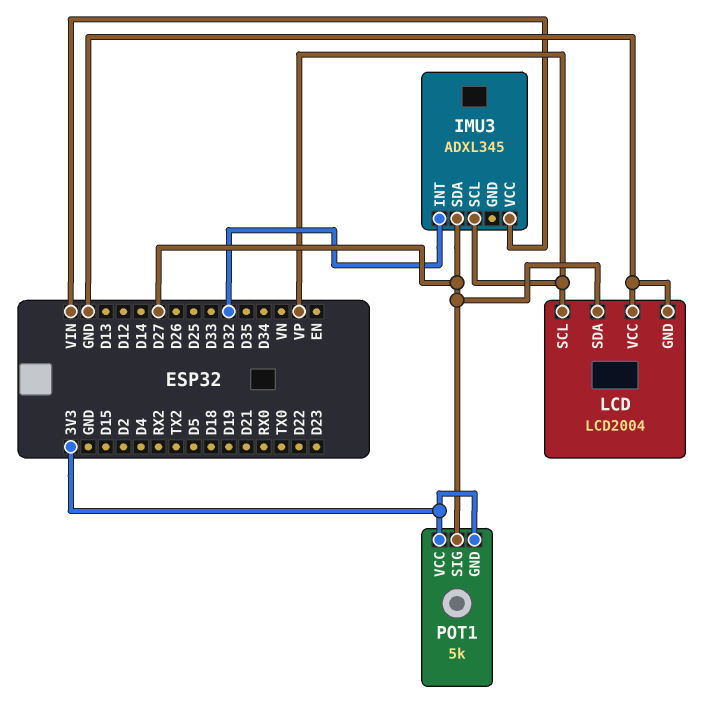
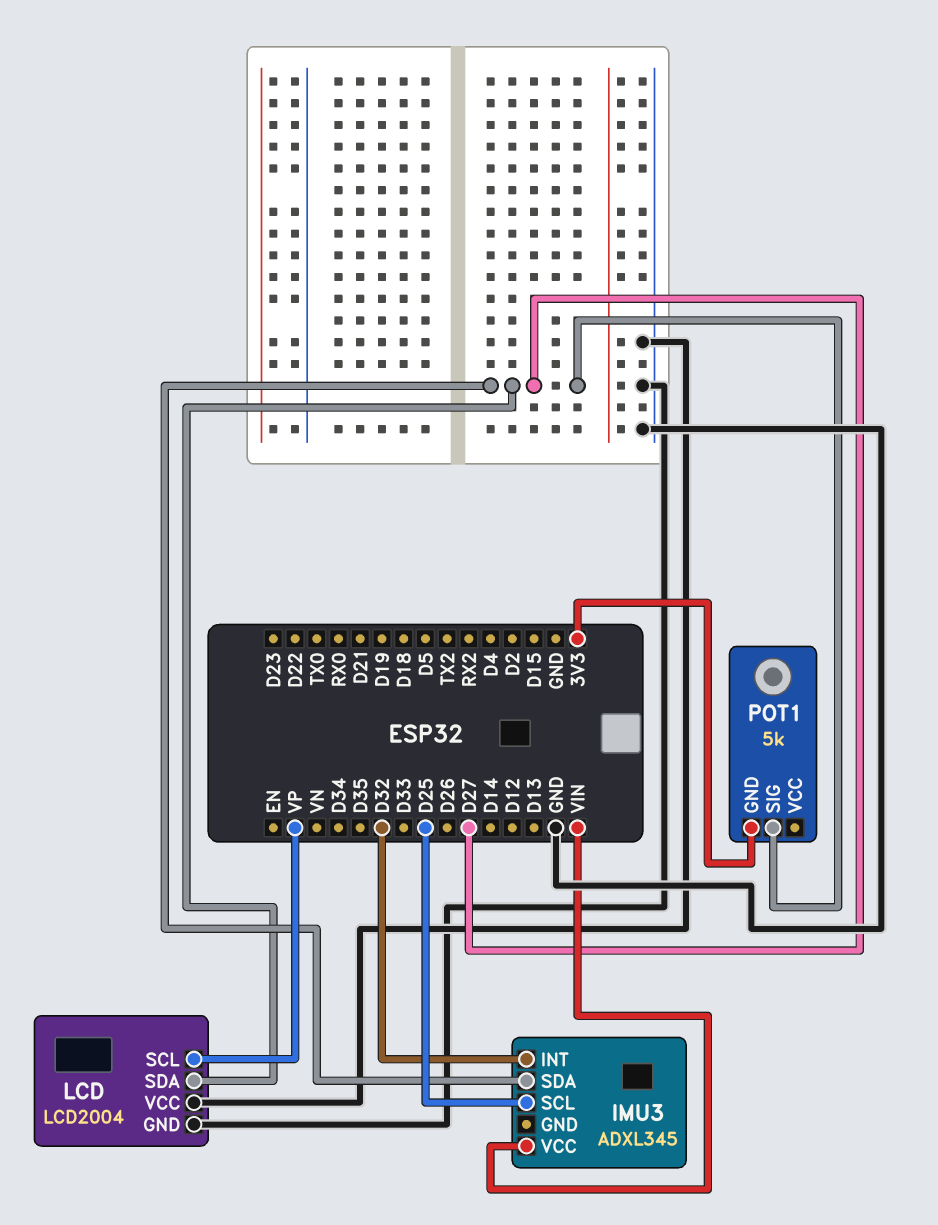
IMU3 pin SCL: VP -> D25
POT1 pin VCC: 3V3 -> none

